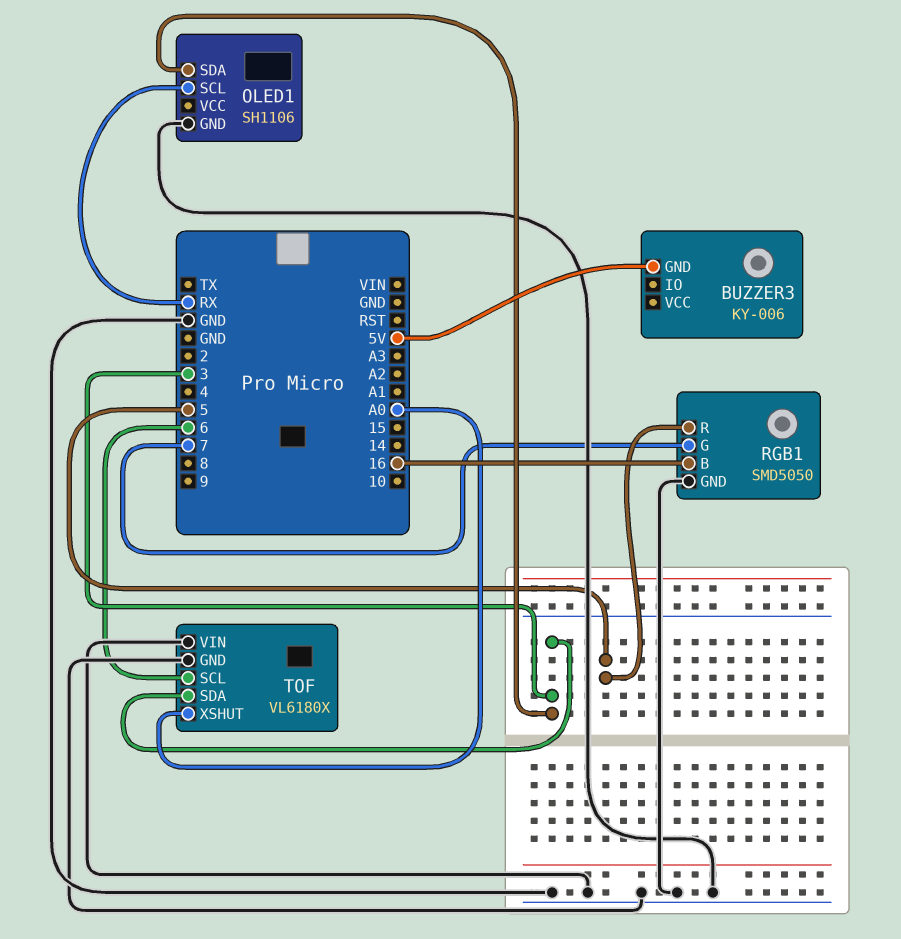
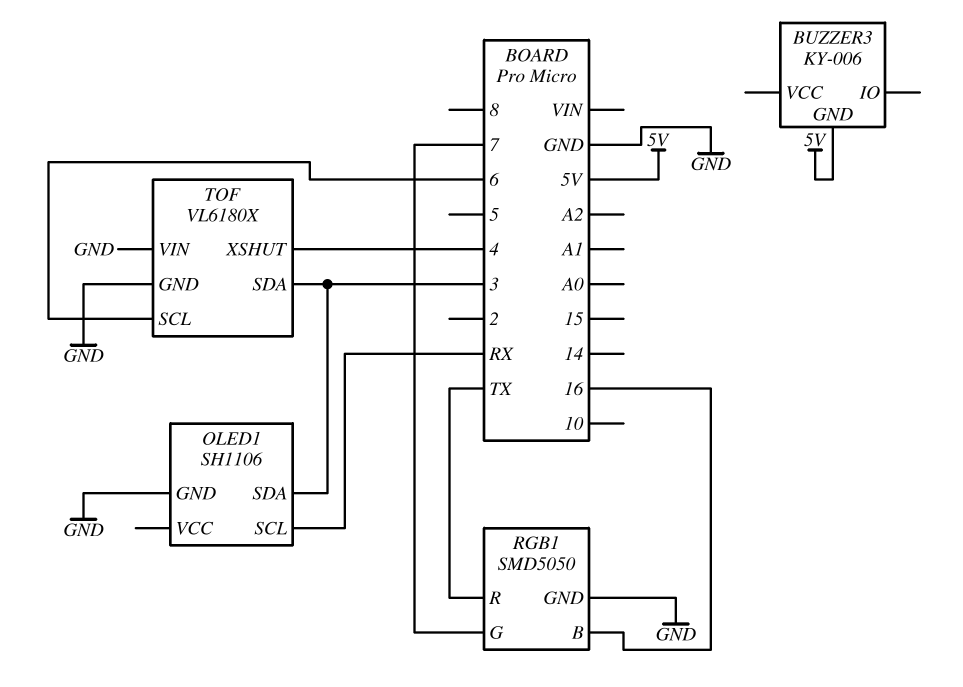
RGB1 pin R: 5 -> TX
TOF pin XSHUT: A0 -> 4

